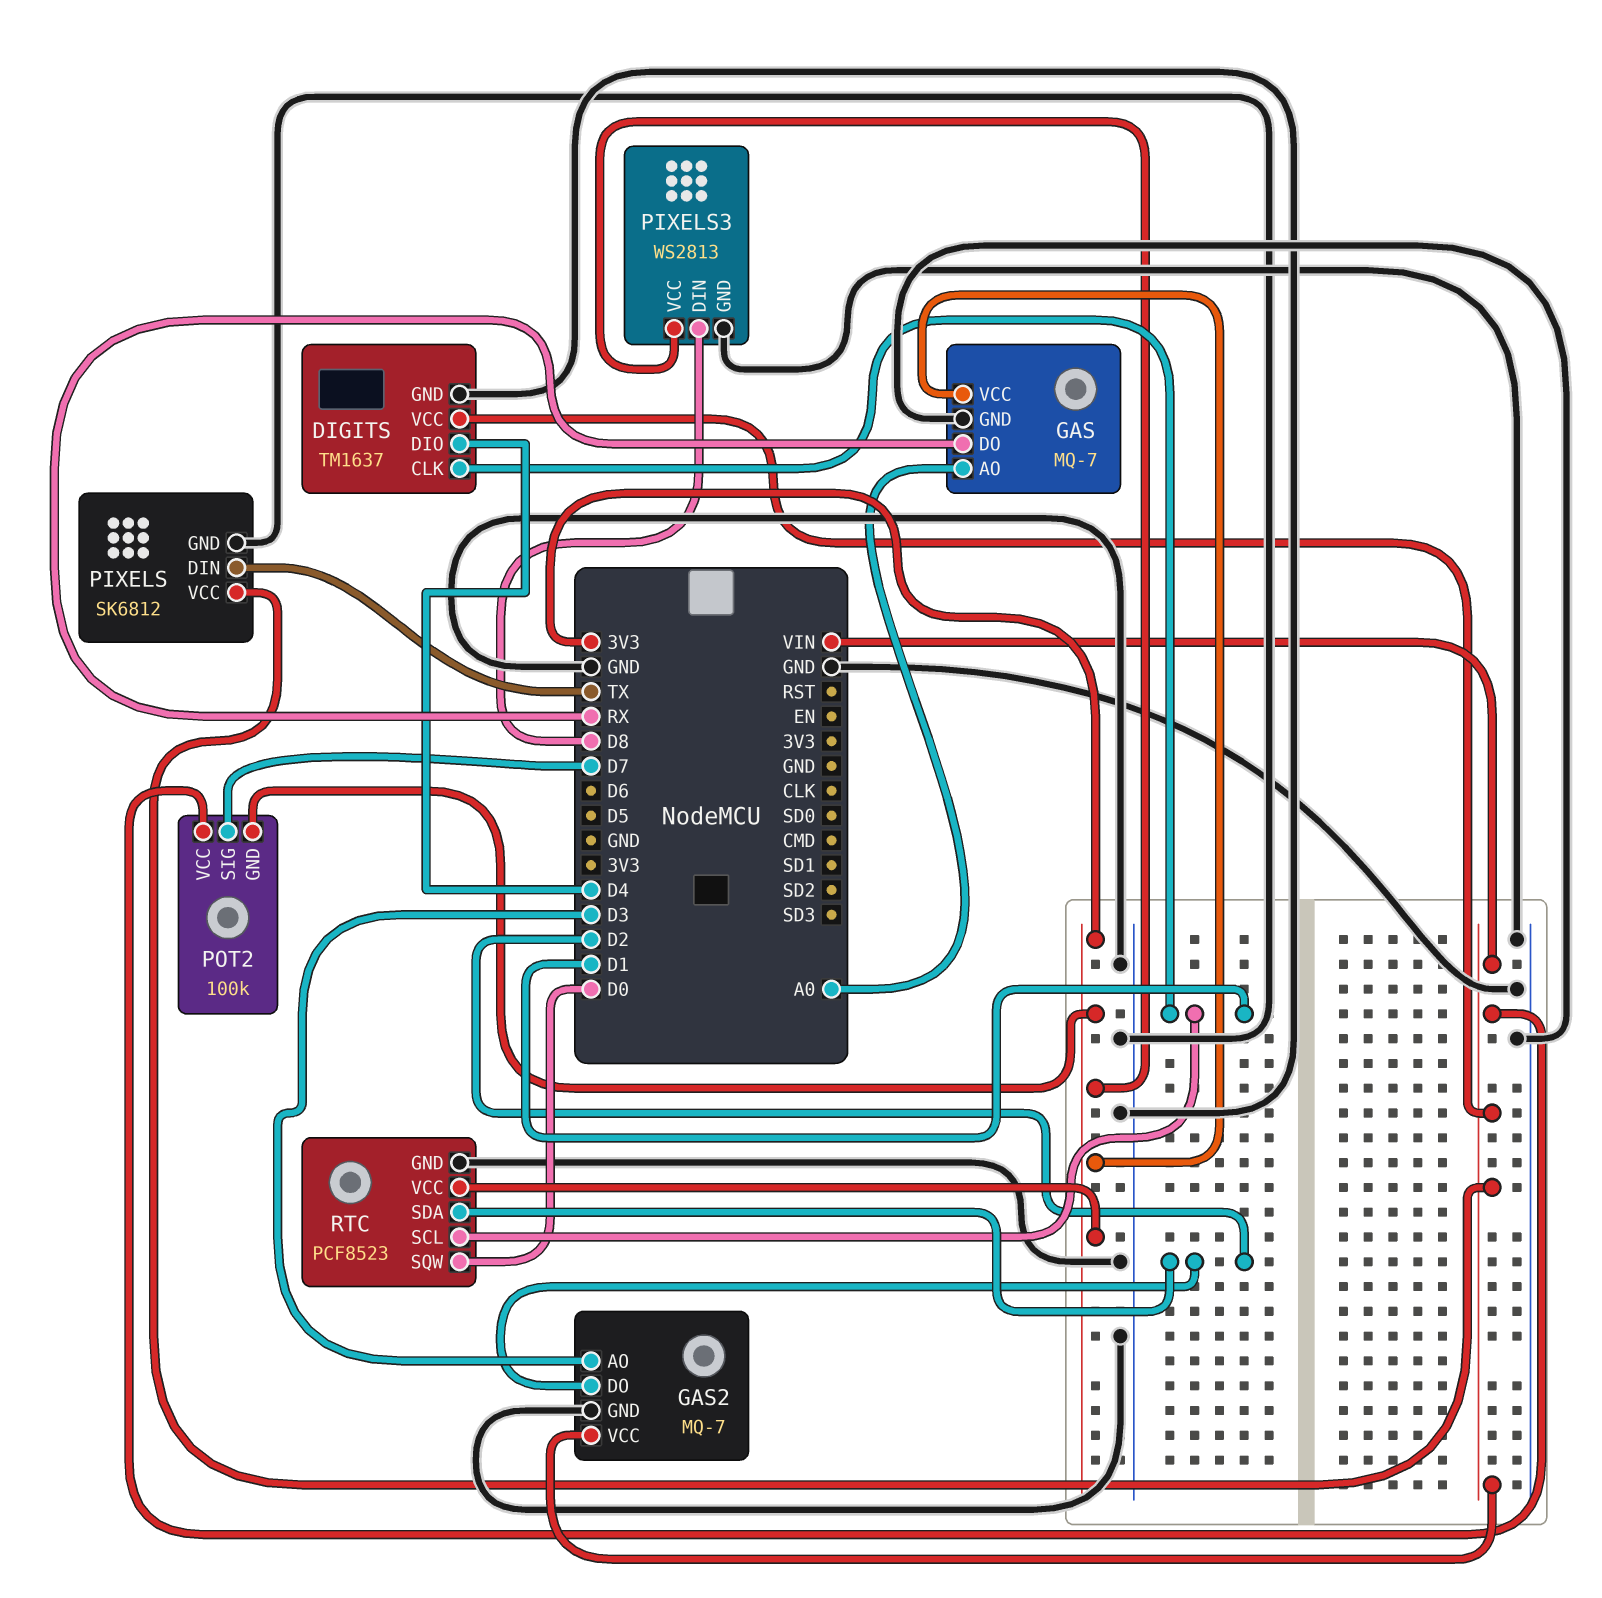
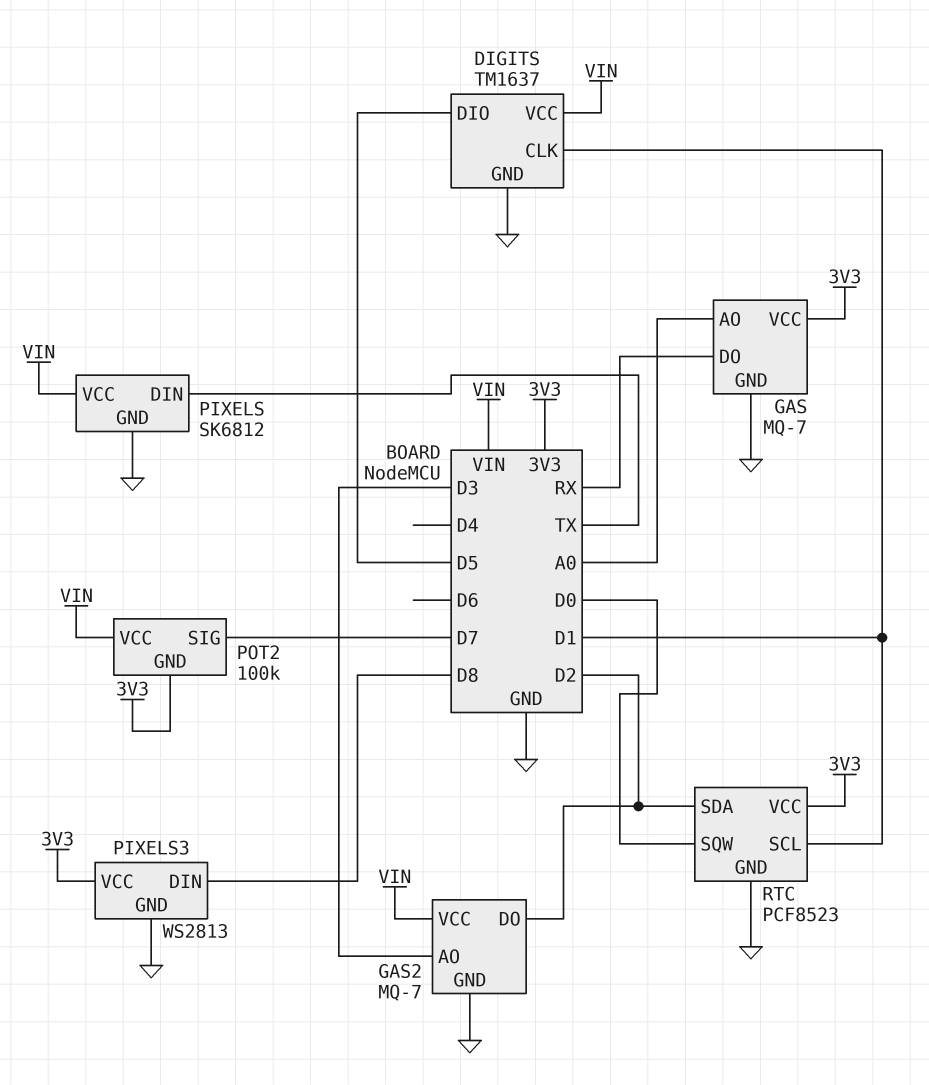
DIGITS pin DIO: D4 -> D5

